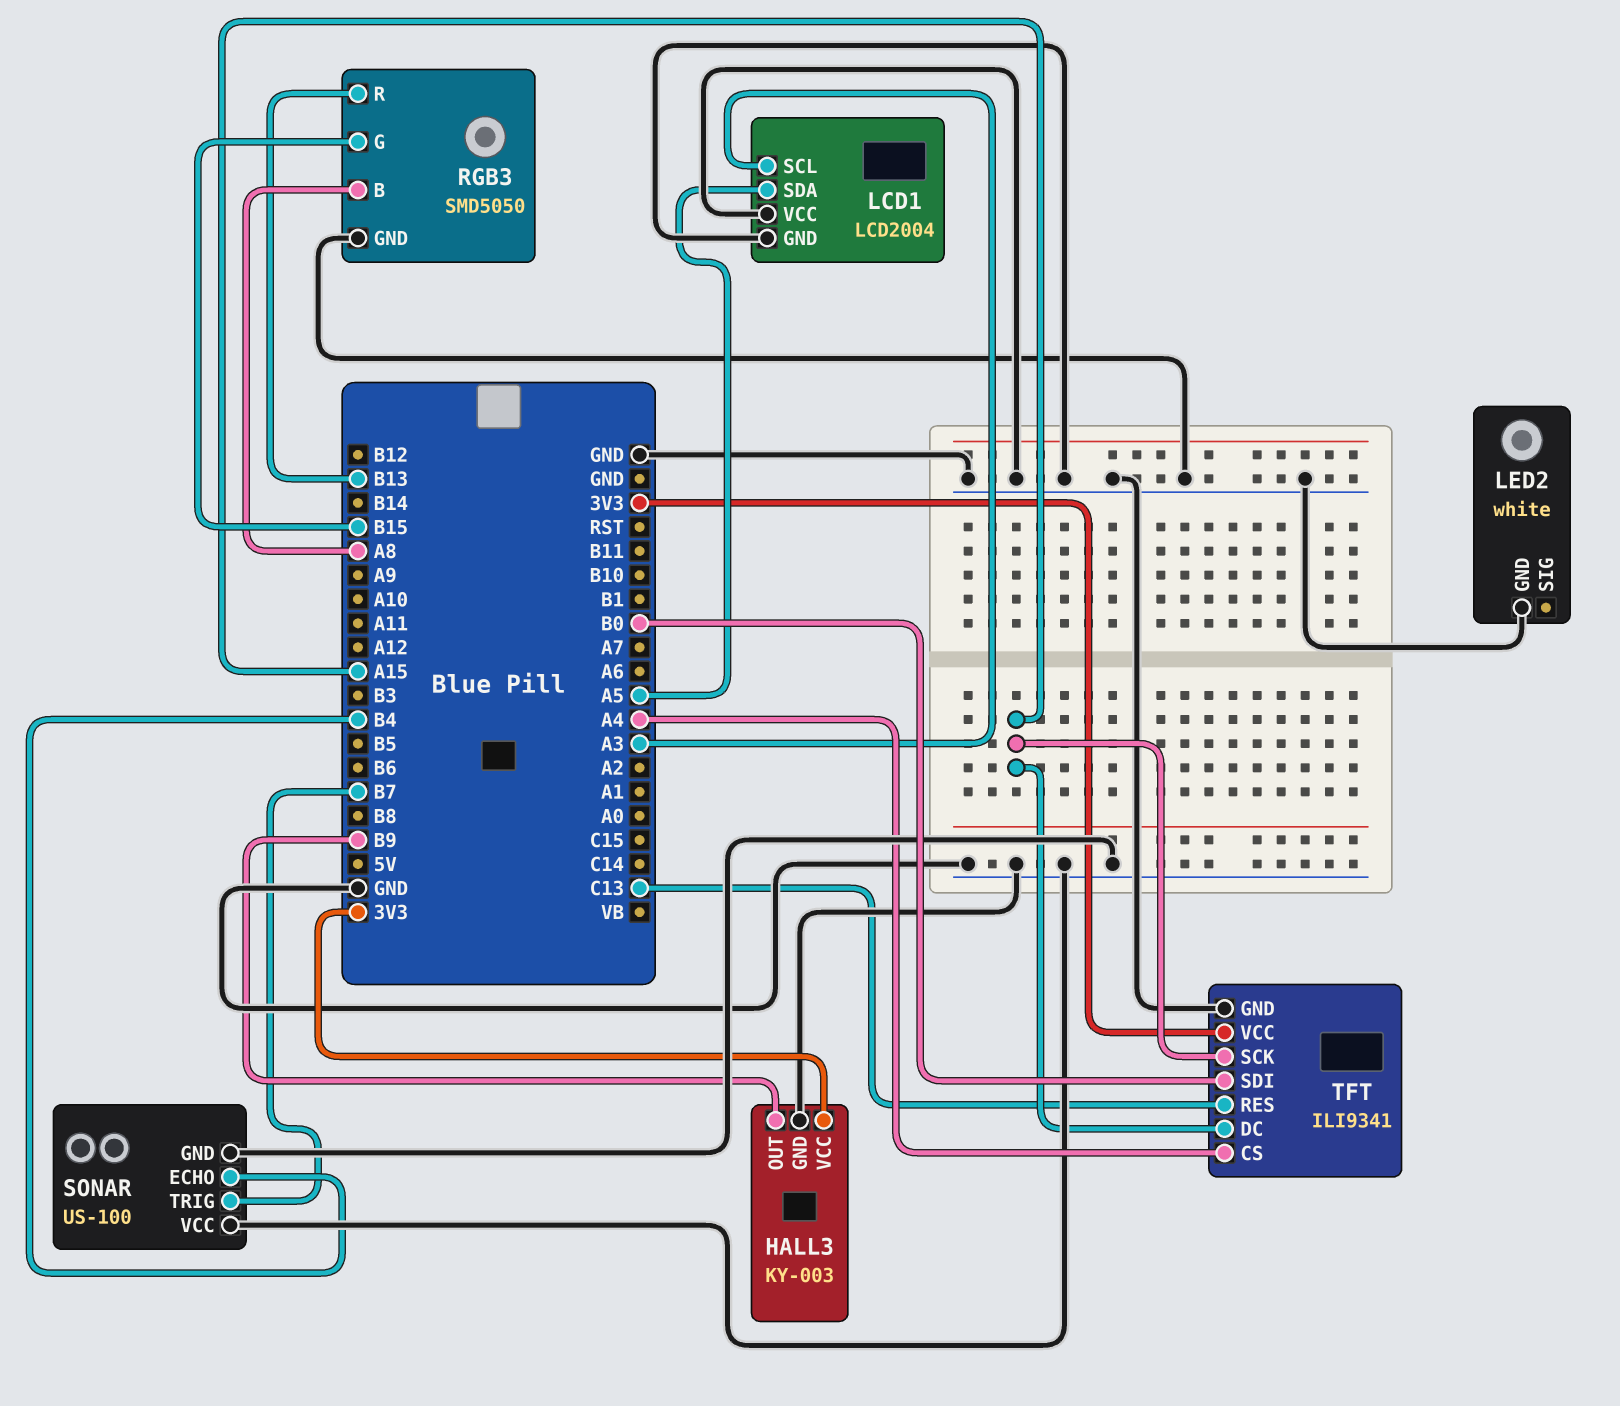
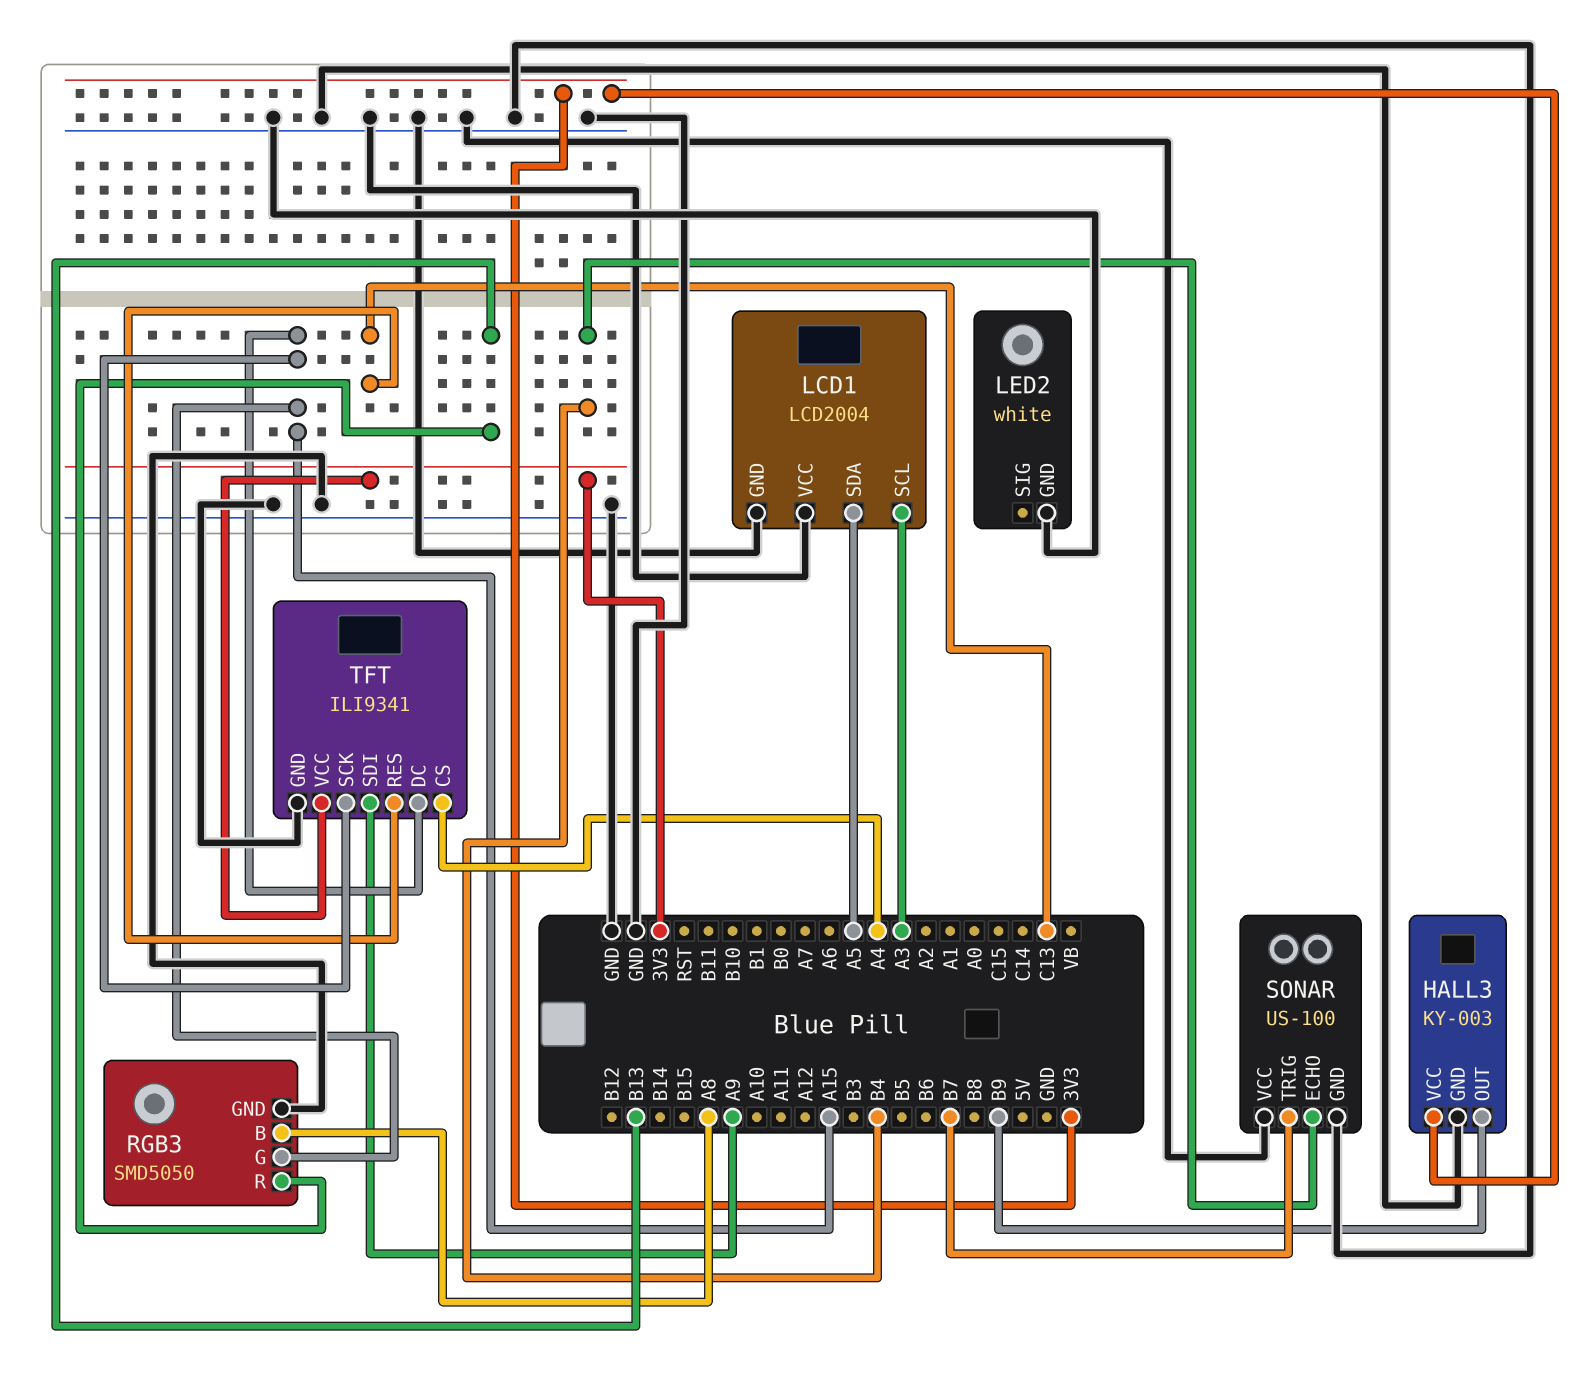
RGB3 pin G: B15 -> A15
TFT pin SDI: B0 -> A9

